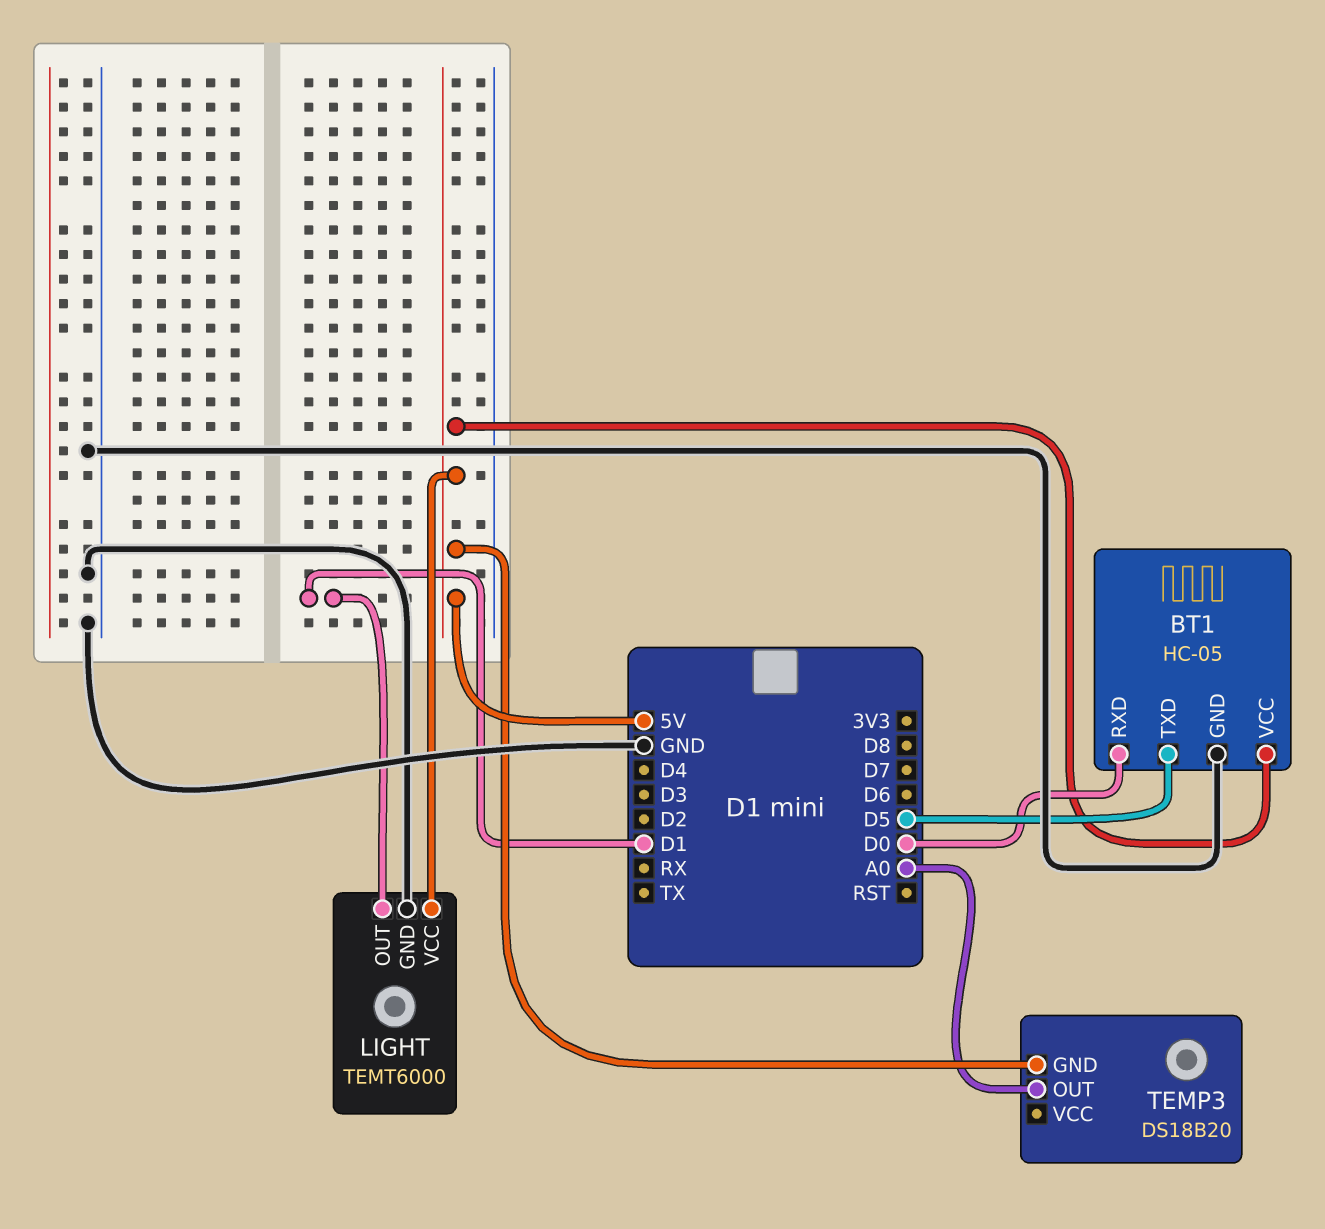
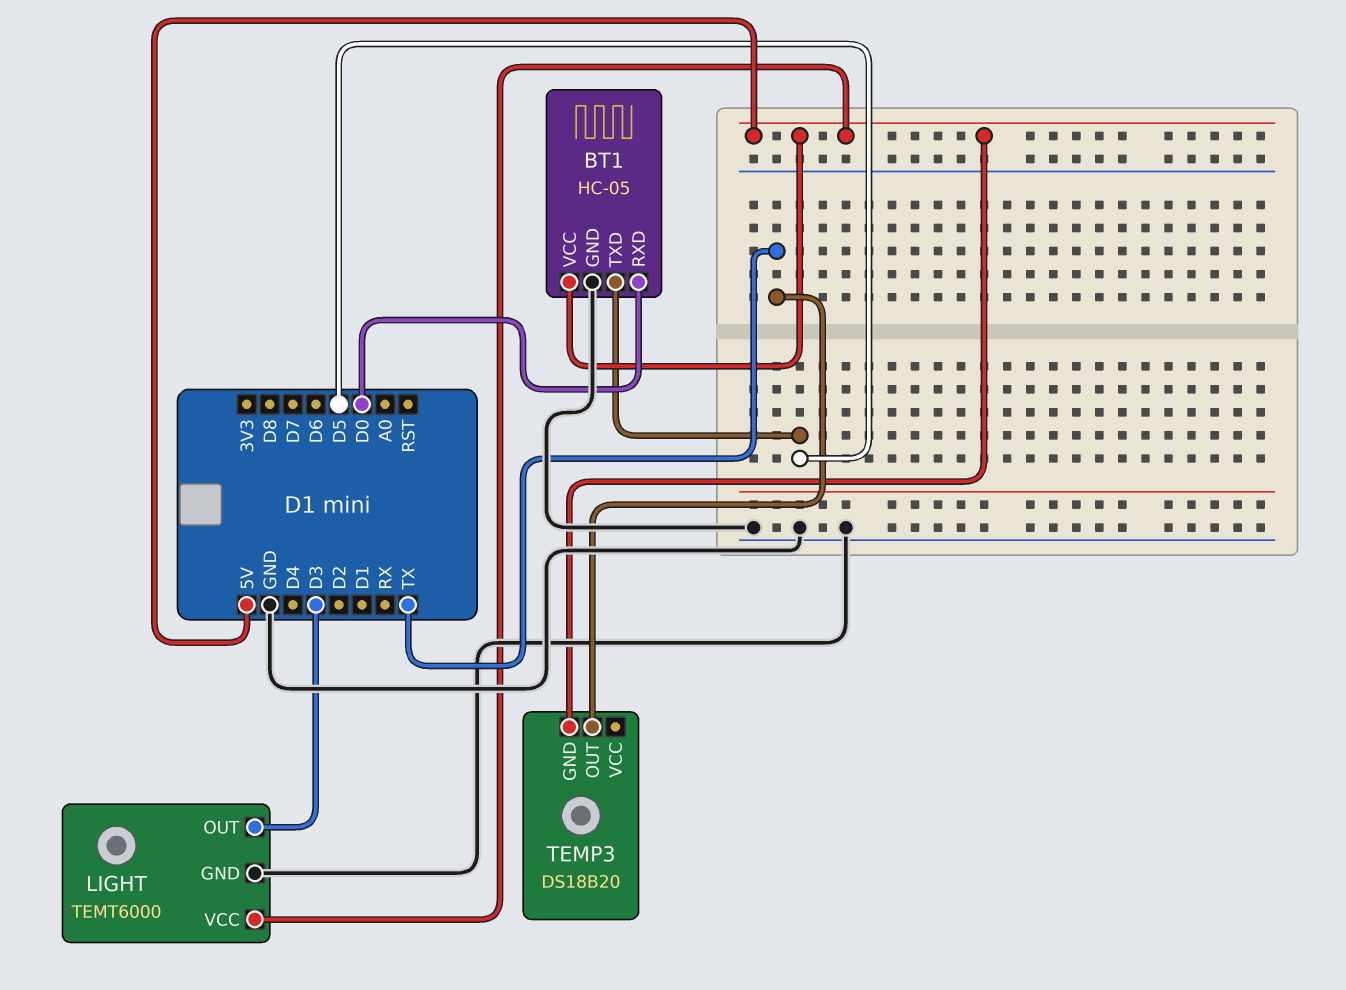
LIGHT pin OUT: D1 -> D3
TEMP3 pin OUT: A0 -> TX

